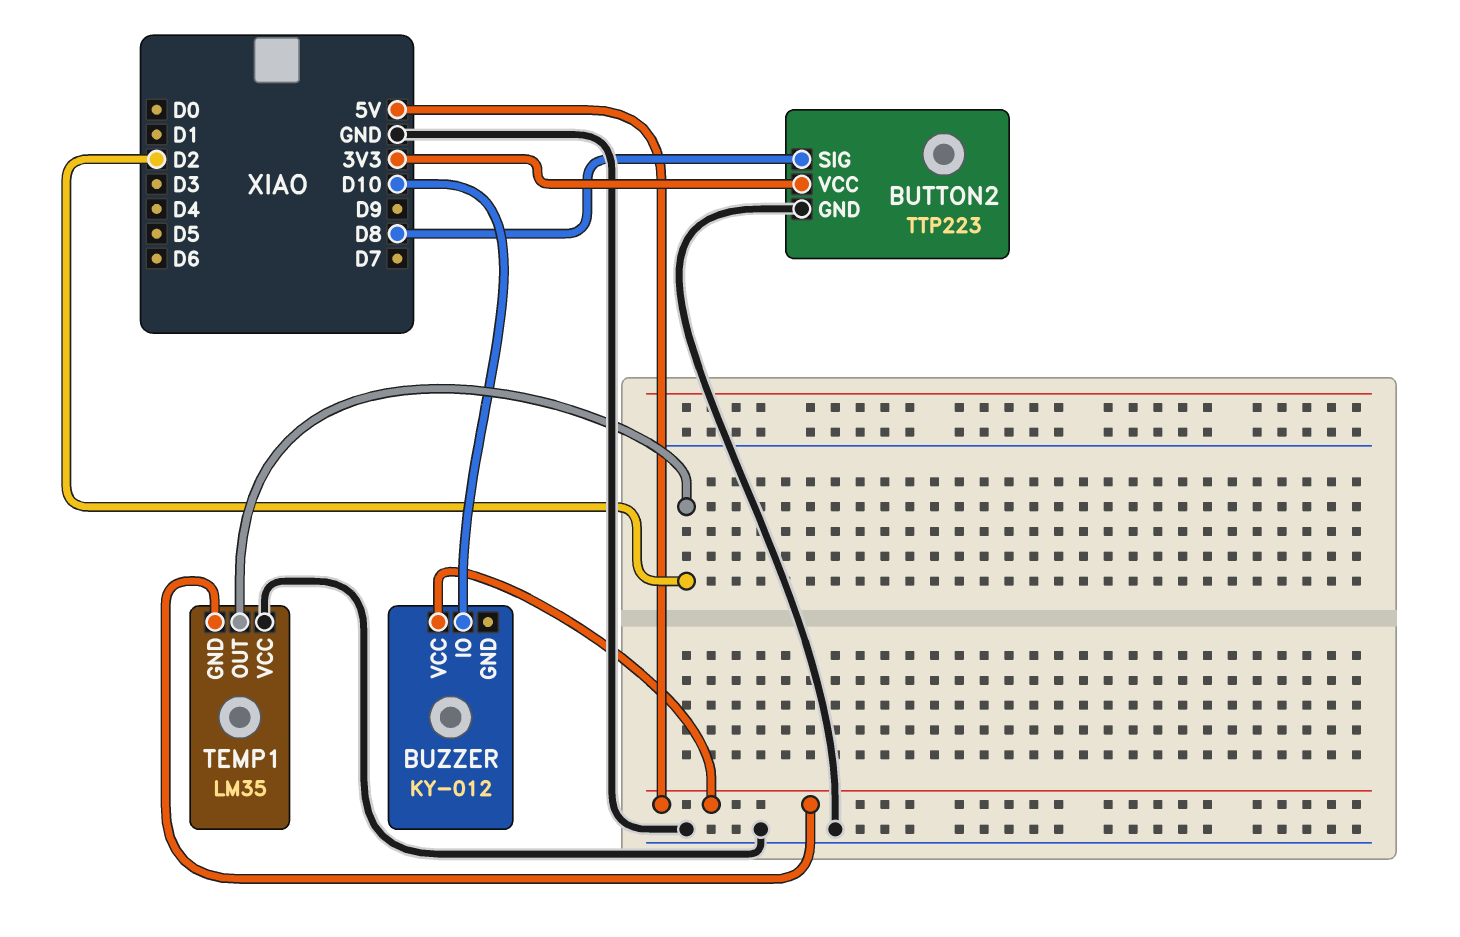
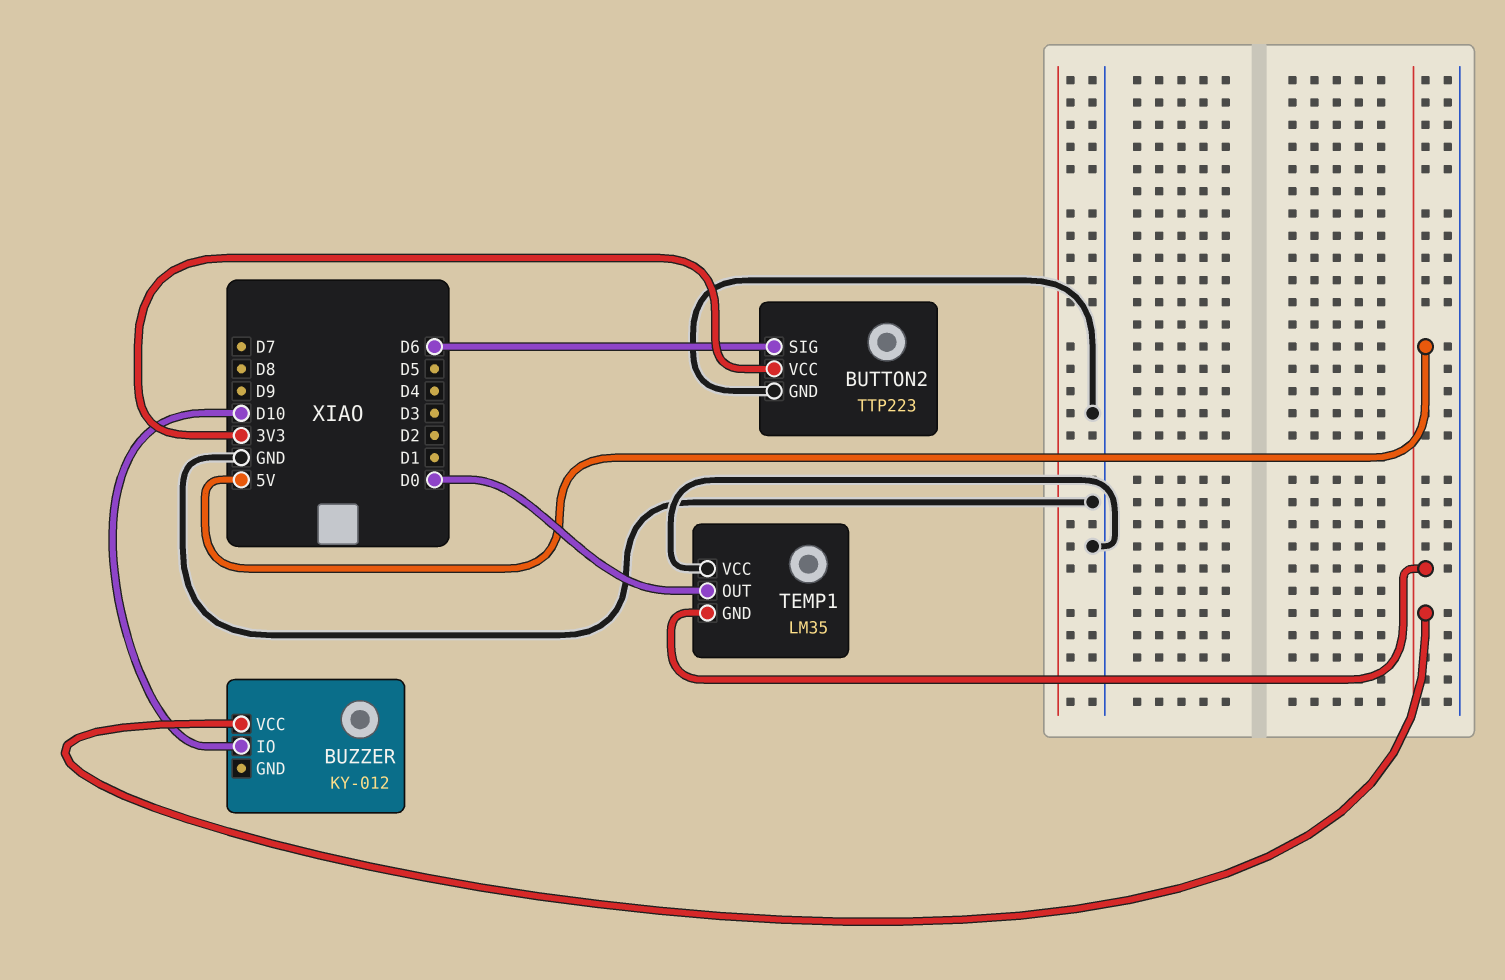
BUTTON2 pin SIG: D8 -> D6
TEMP1 pin OUT: D2 -> D0

